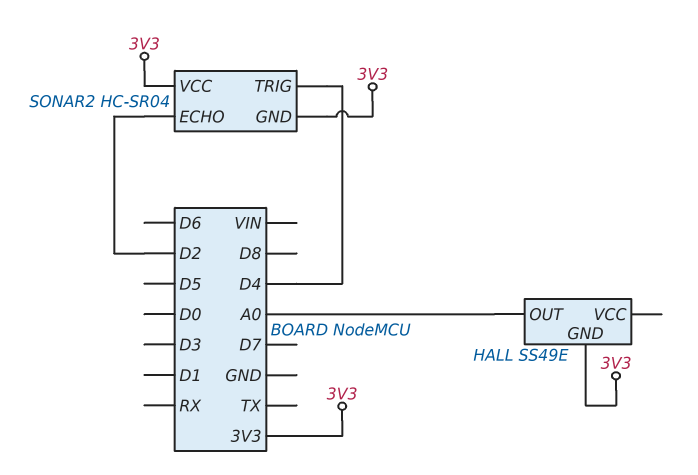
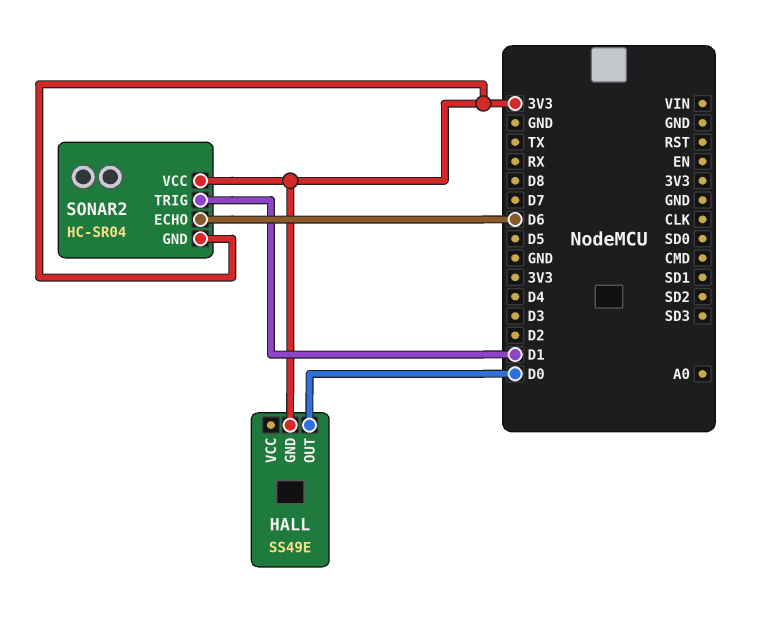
HALL pin OUT: A0 -> D0
SONAR2 pin ECHO: D2 -> D6
SONAR2 pin TRIG: D4 -> D1

